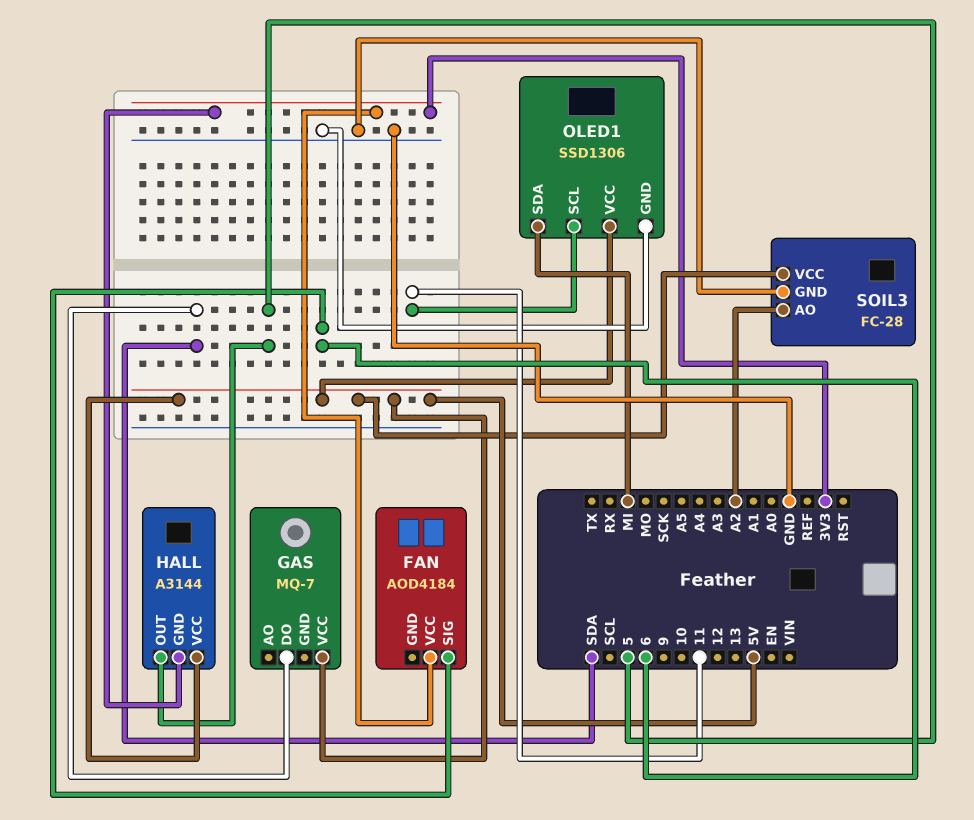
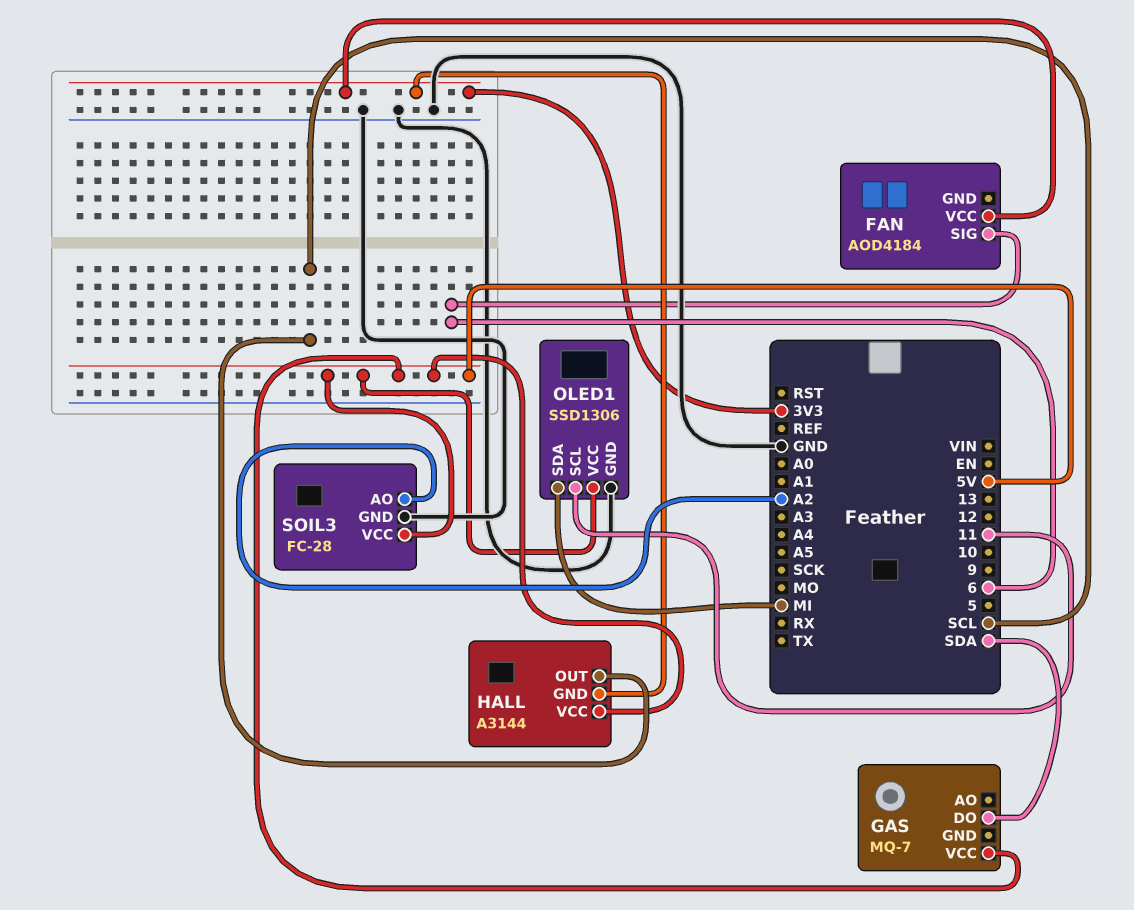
HALL pin OUT: 5 -> SCL

